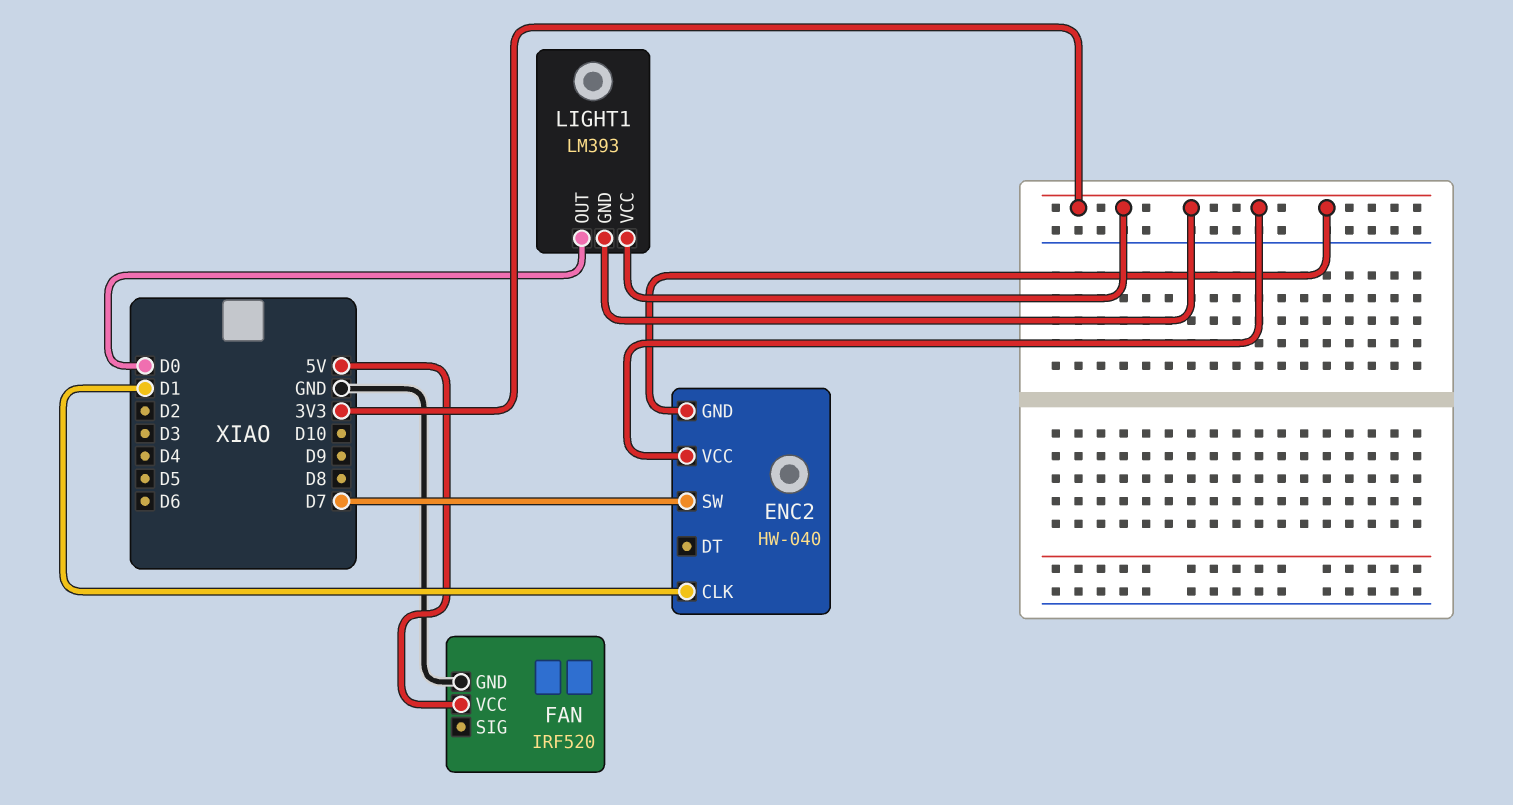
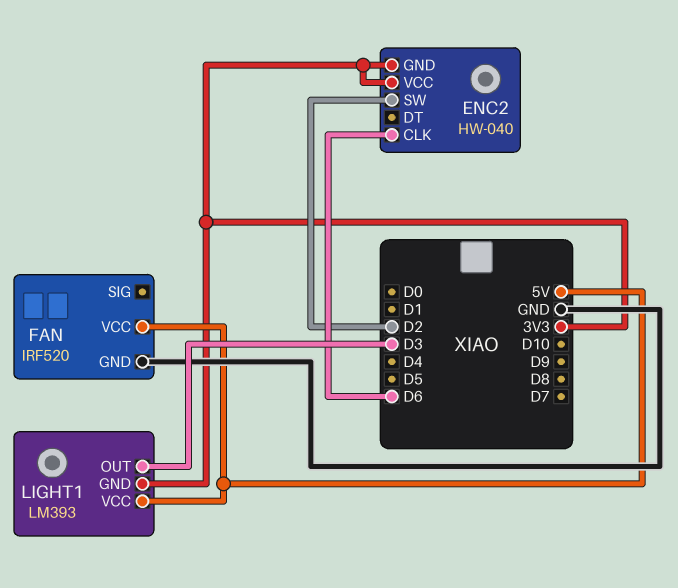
ENC2 pin CLK: D1 -> D6
ENC2 pin SW: D7 -> D2
LIGHT1 pin OUT: D0 -> D3
LIGHT1 pin VCC: 3V3 -> 5V

